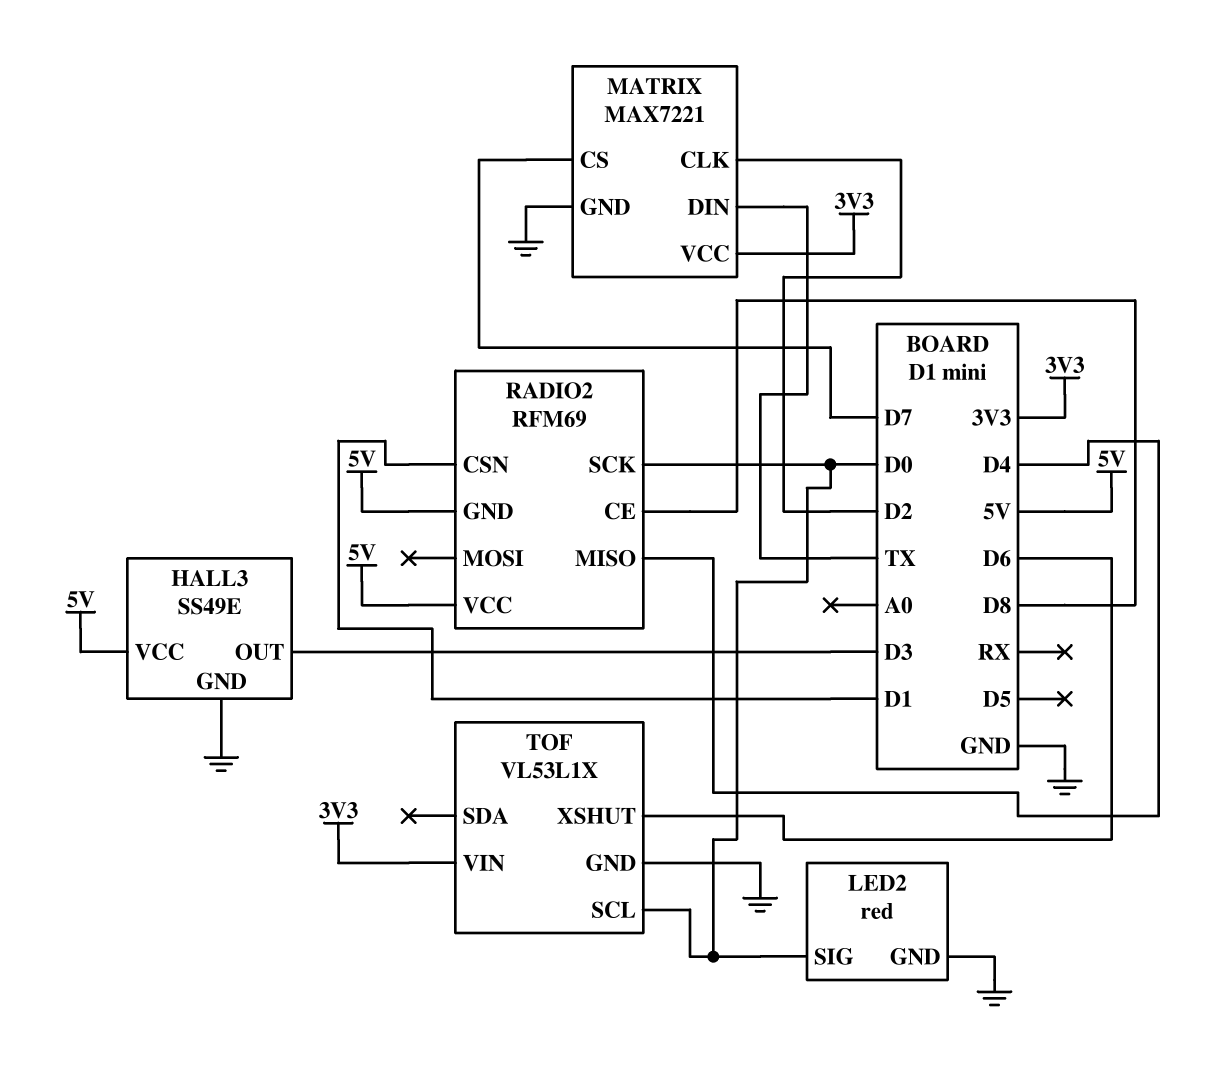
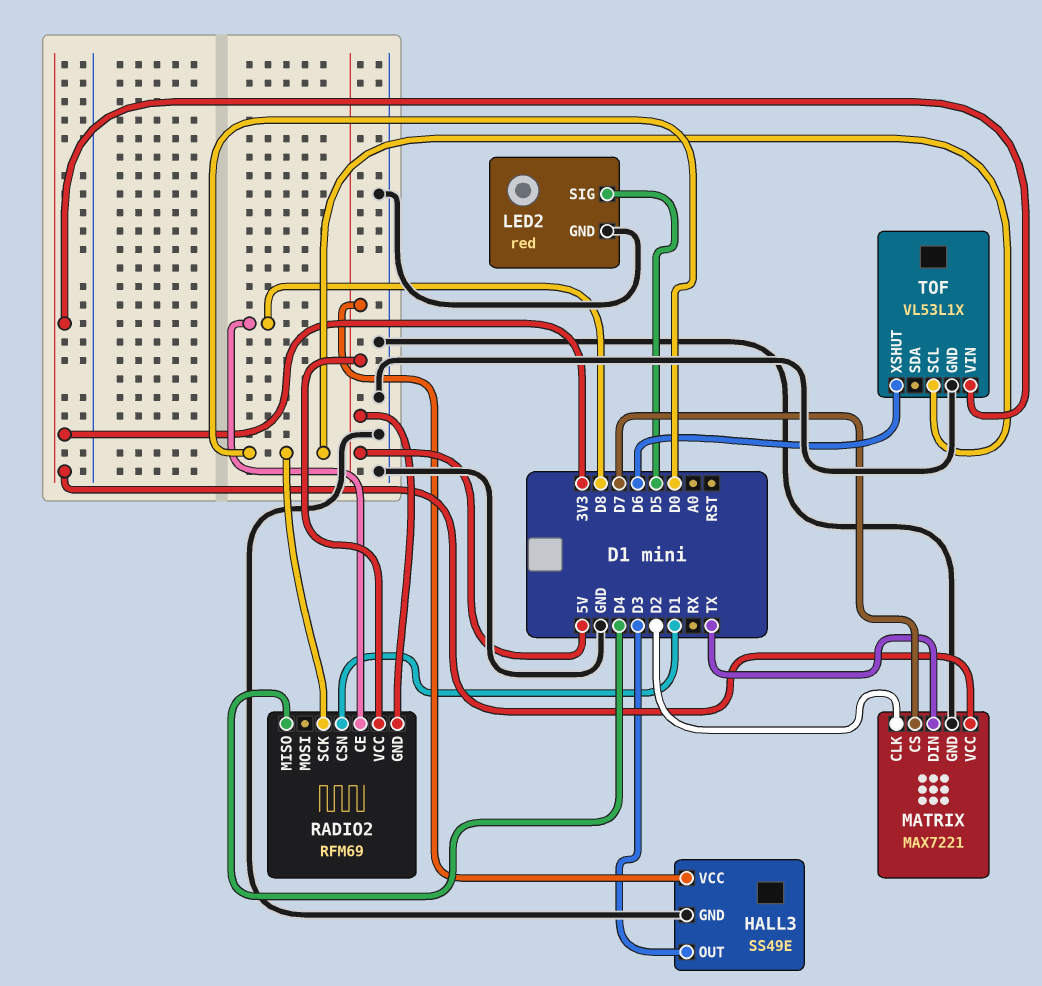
LED2 pin SIG: D0 -> D5

